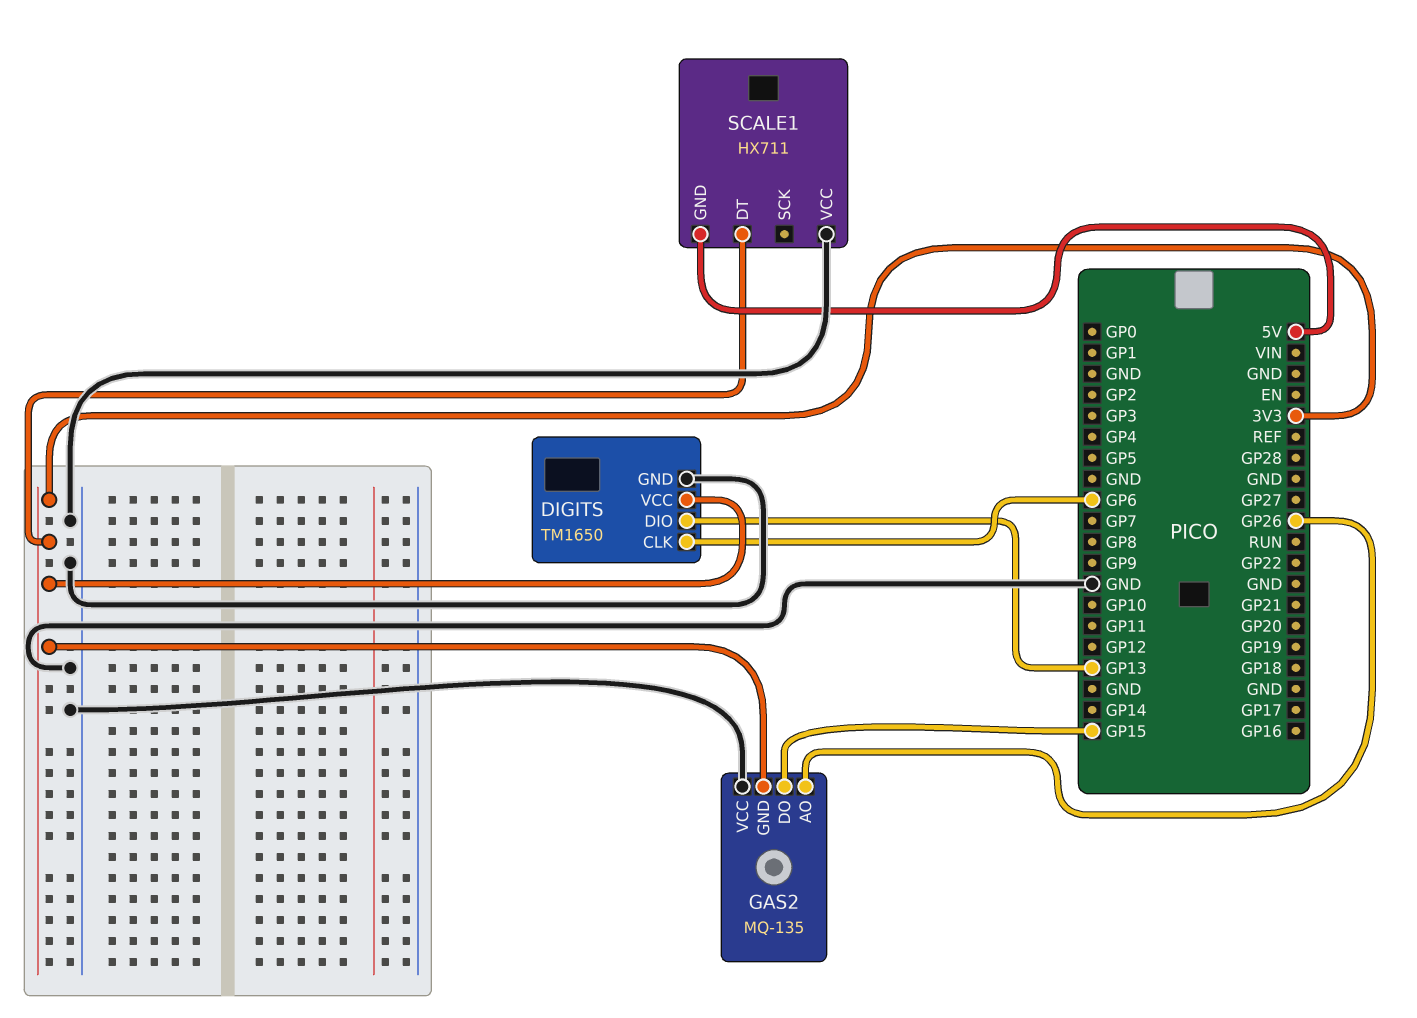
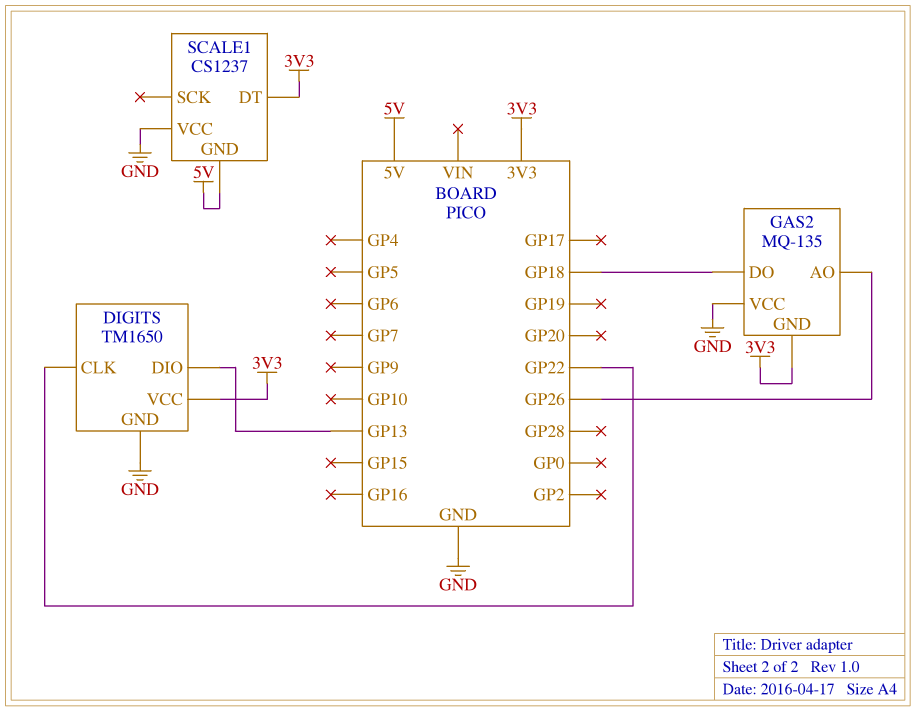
DIGITS pin CLK: GP6 -> GP22
GAS2 pin DO: GP15 -> GP18
SCALE1: HX711 -> CS1237

